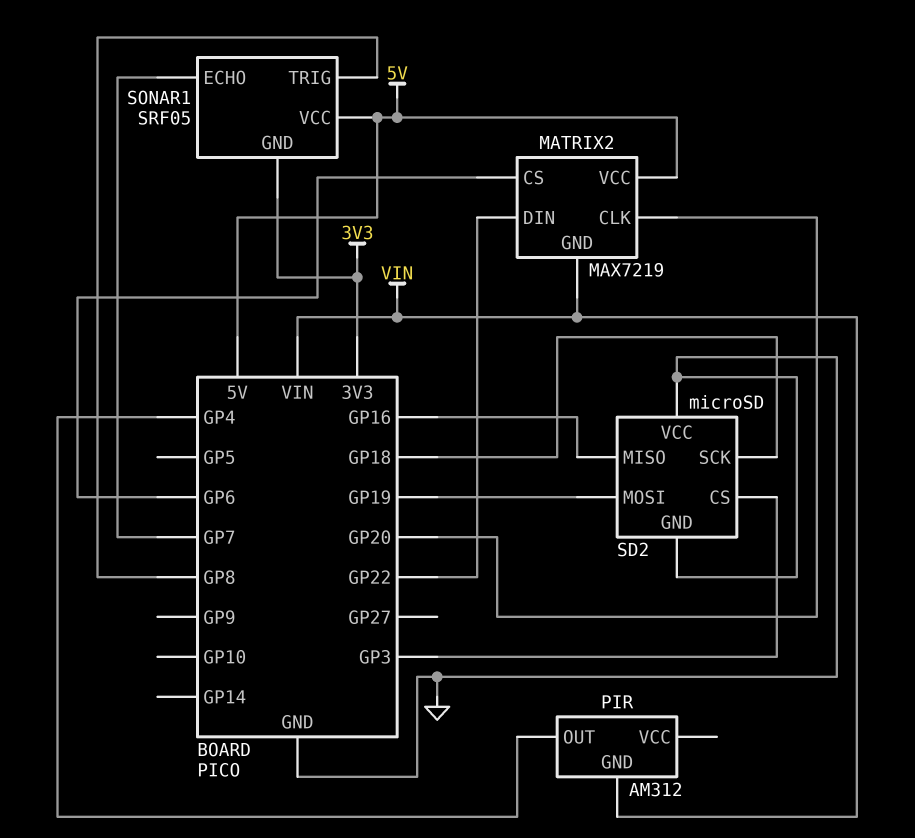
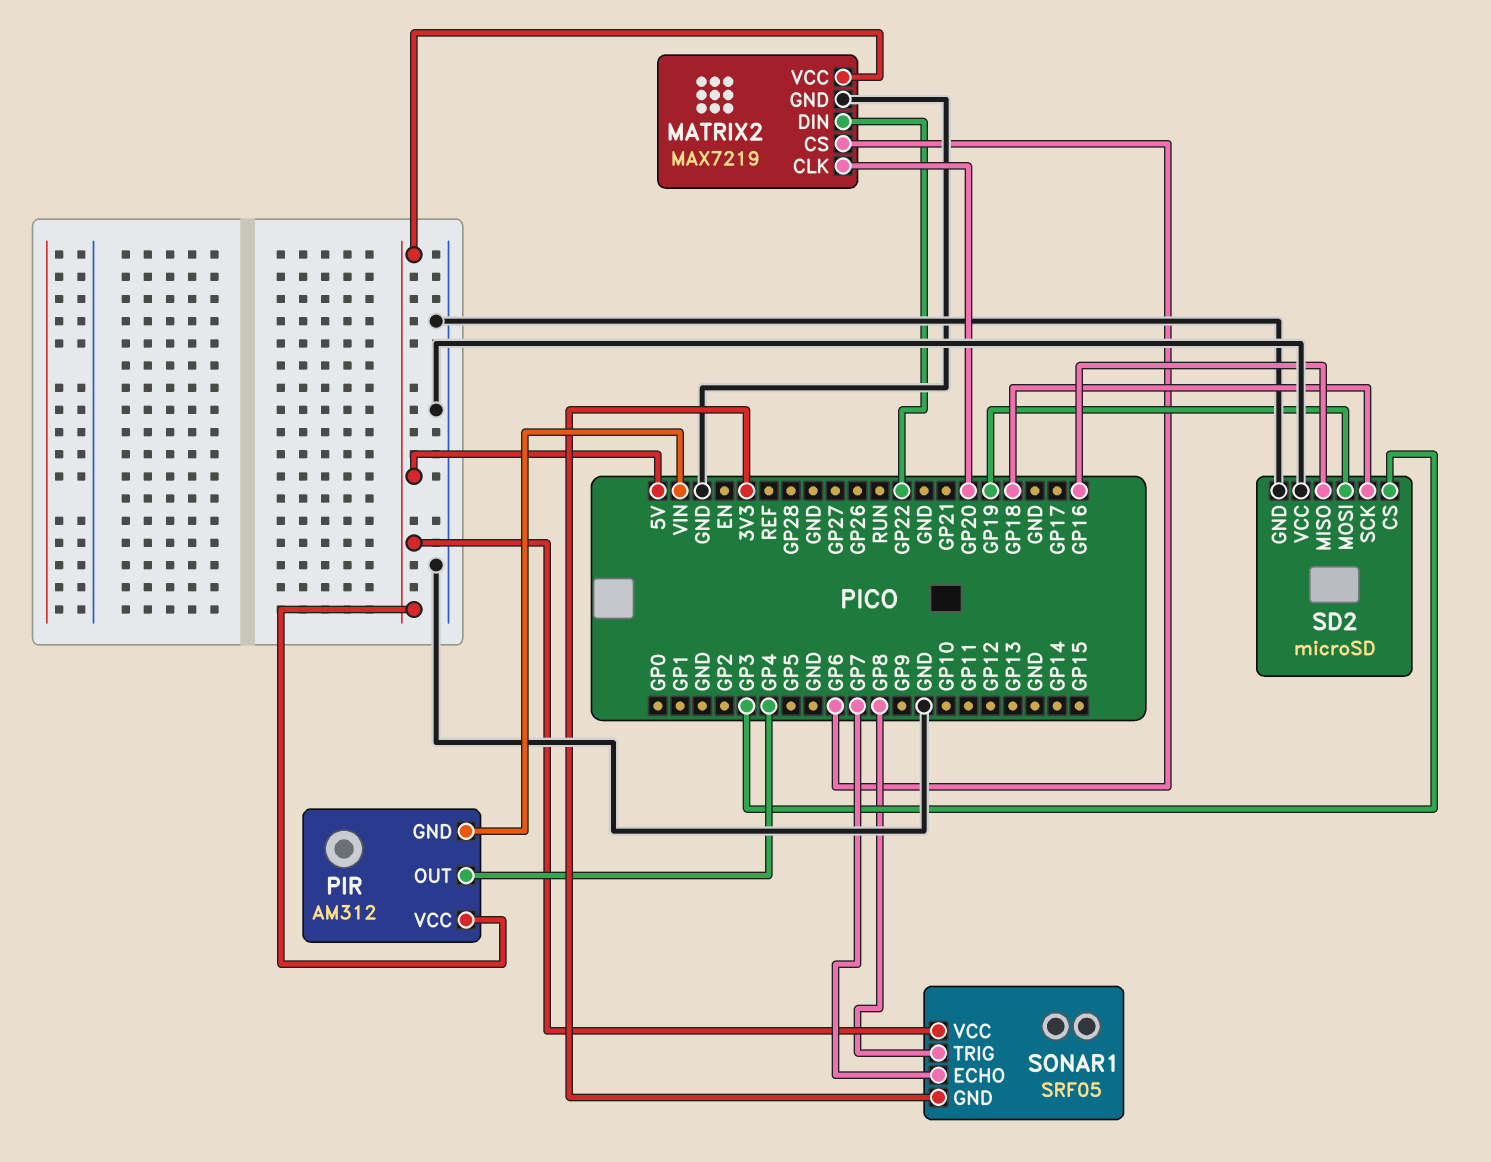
MATRIX2 pin GND: VIN -> GND
PIR pin VCC: none -> 5V

